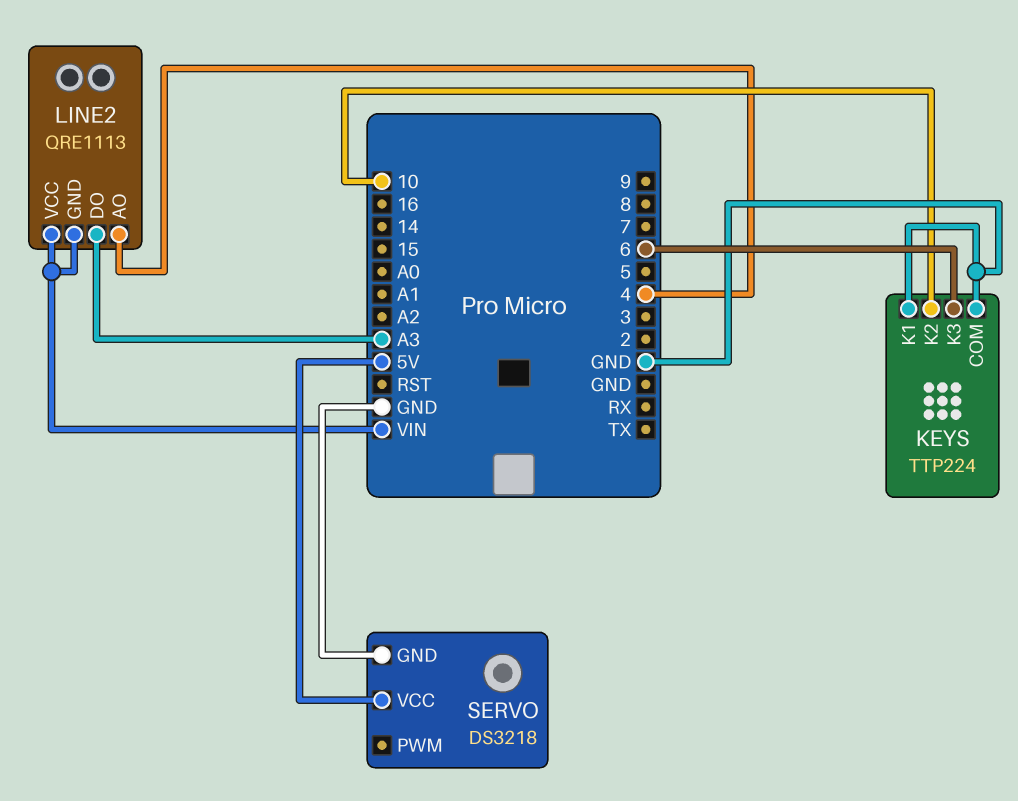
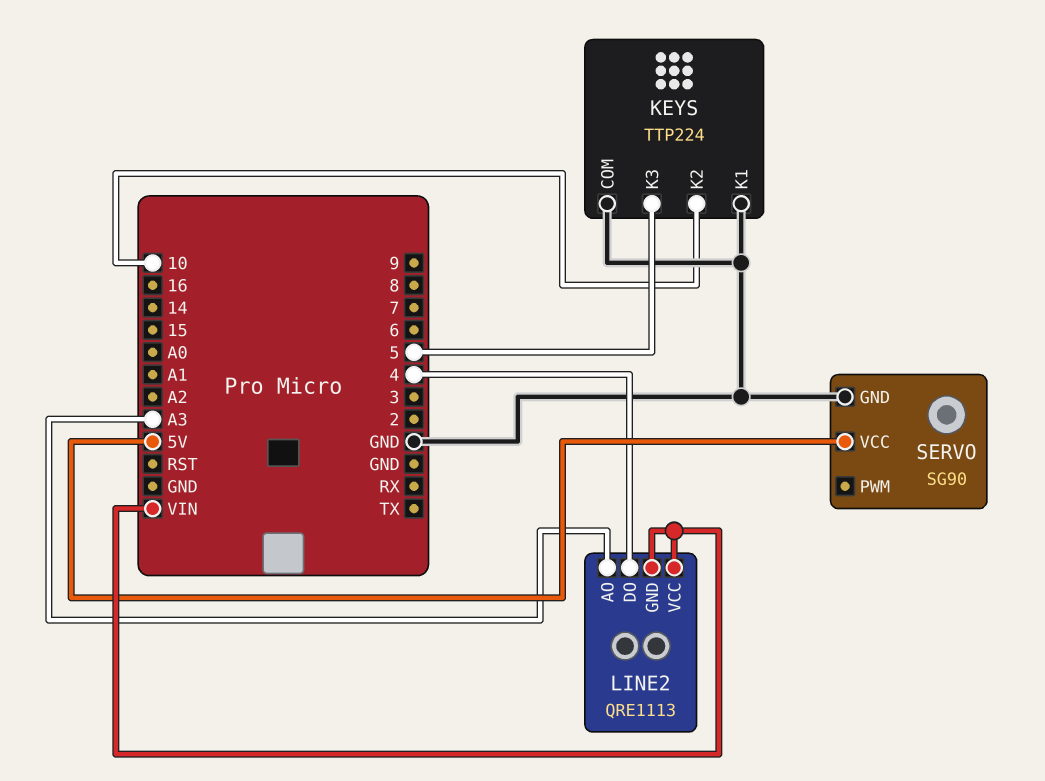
KEYS pin K3: 6 -> 5
LINE2 pin AO: 4 -> A3
LINE2 pin DO: A3 -> 4
SERVO: DS3218 -> SG90

